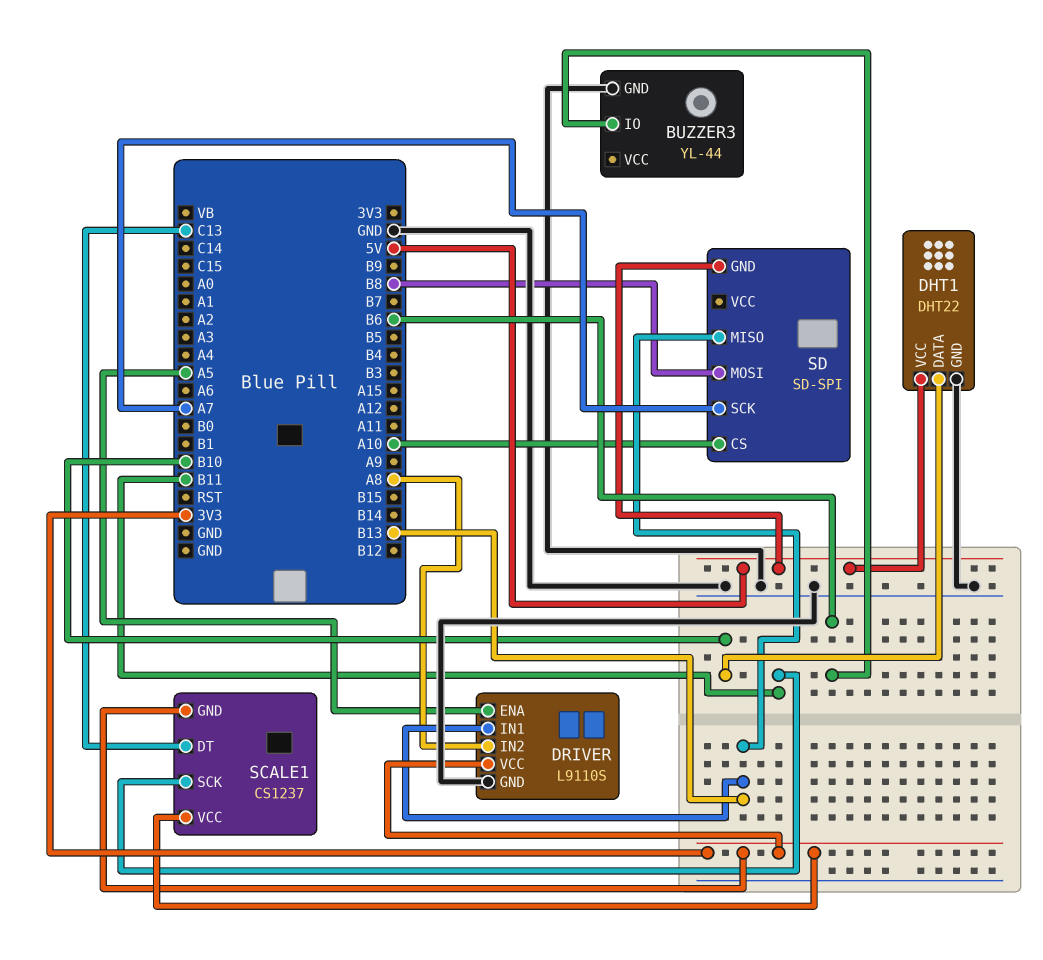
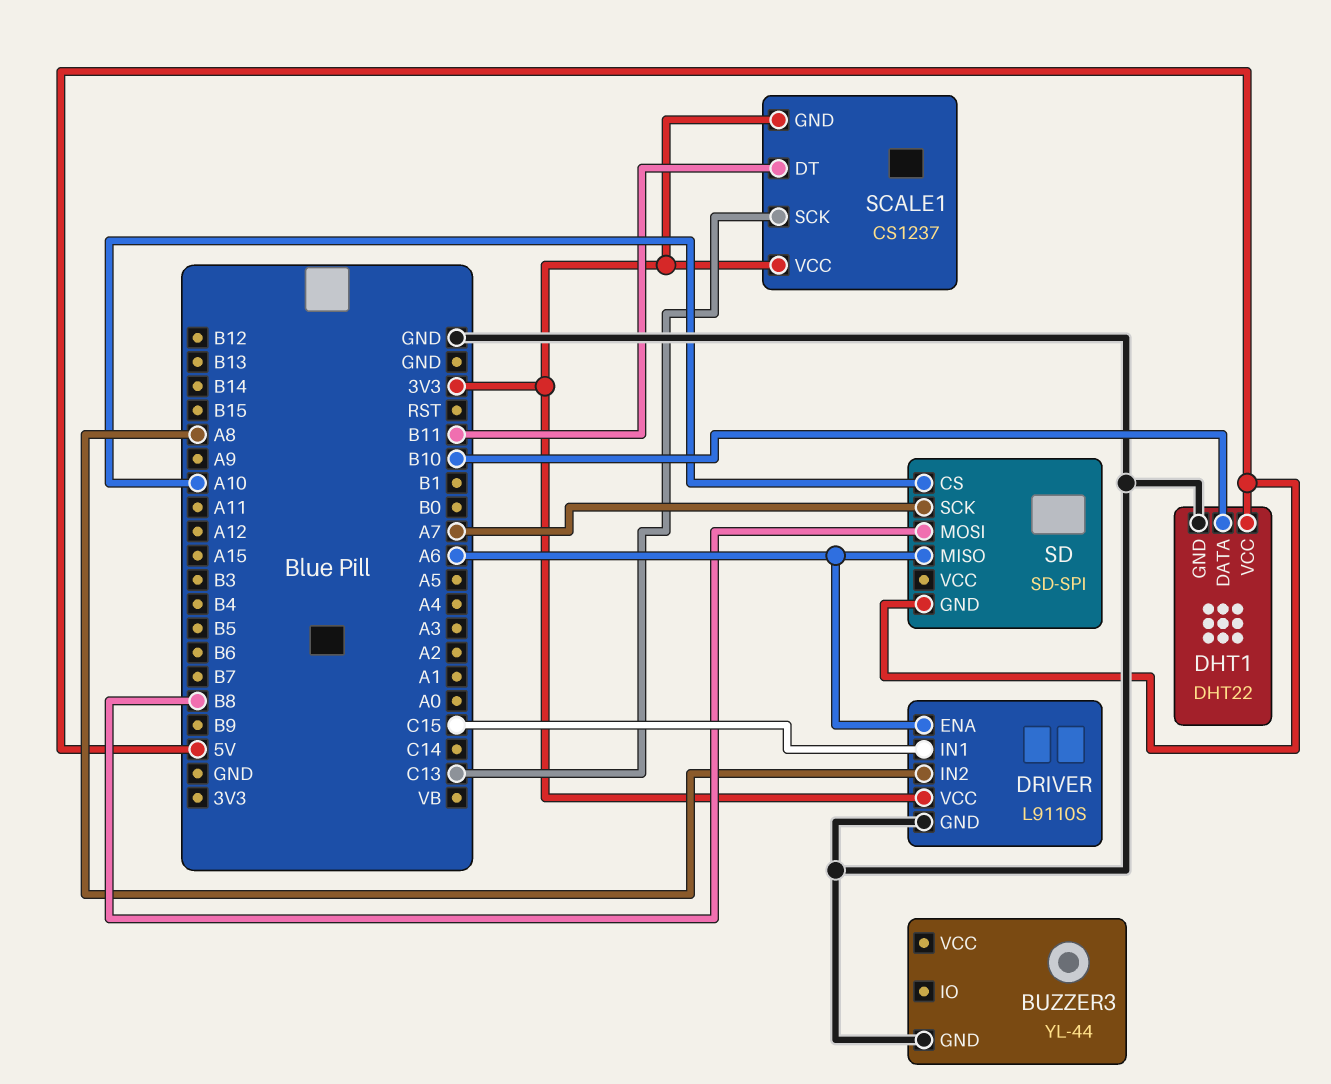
BUZZER3 pin IO: B6 -> none
DRIVER pin ENA: A5 -> A6
DRIVER pin IN1: B13 -> C15
SCALE1 pin DT: C13 -> B11
SCALE1 pin SCK: B11 -> C13
SD pin MISO: B13 -> A6

